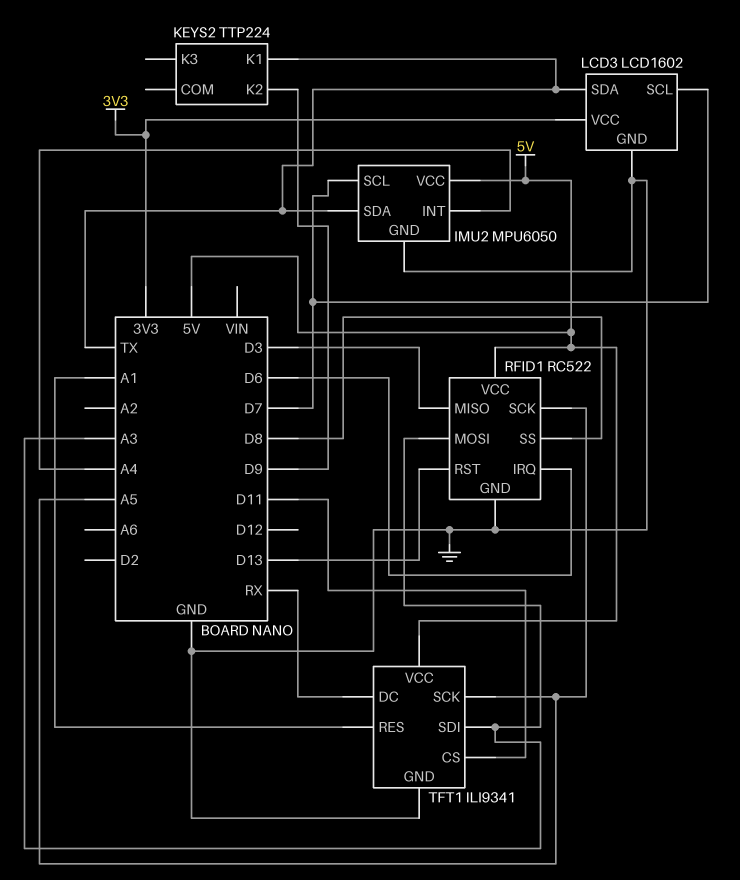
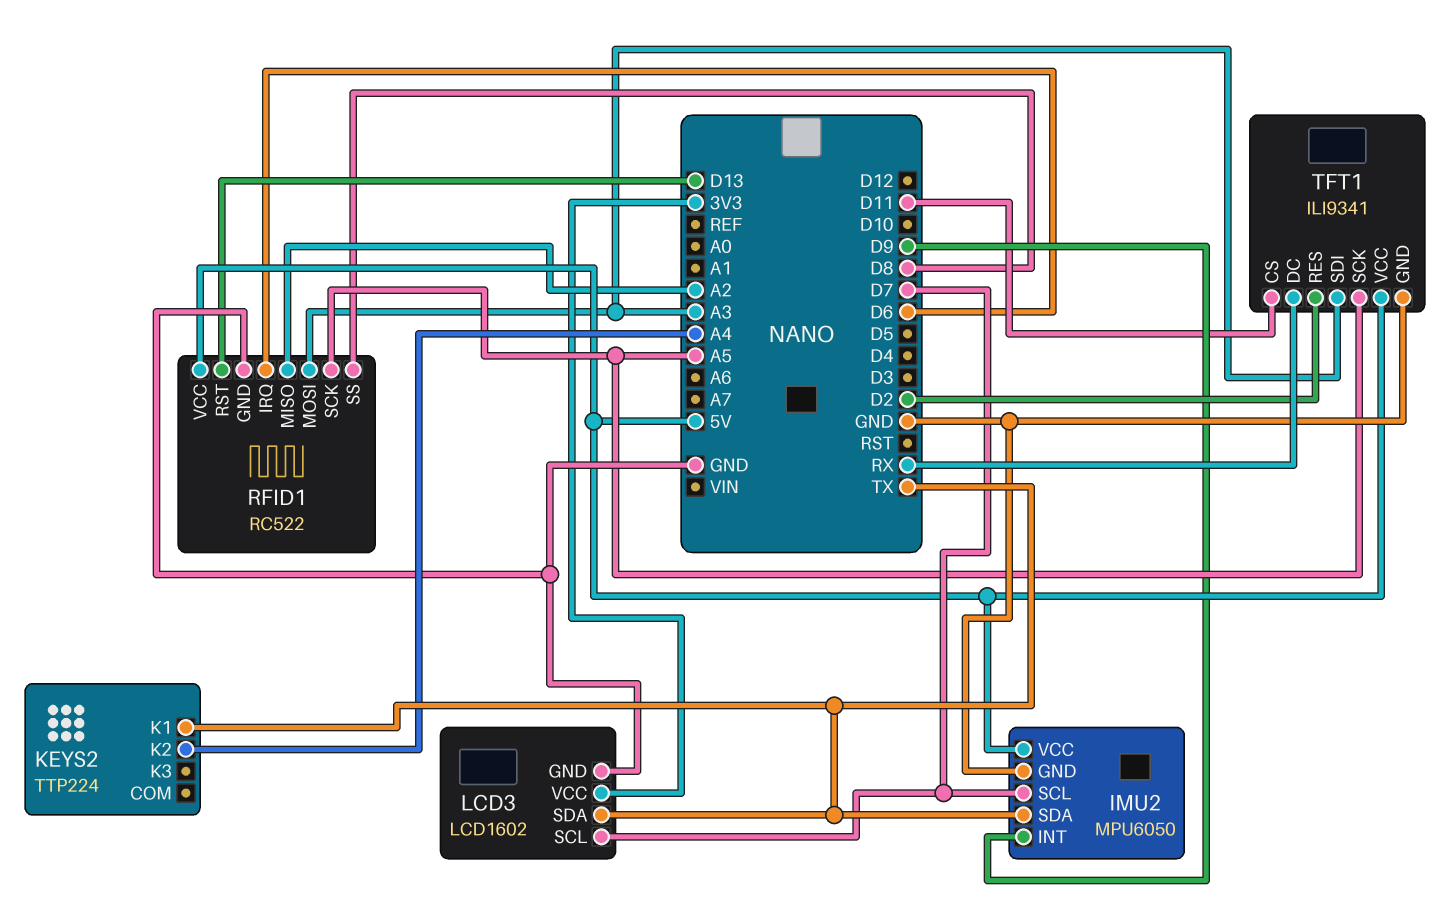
IMU2 pin INT: A4 -> D9
KEYS2 pin K2: D9 -> A4
RFID1 pin MISO: D3 -> A2
TFT1 pin RES: A1 -> D2

